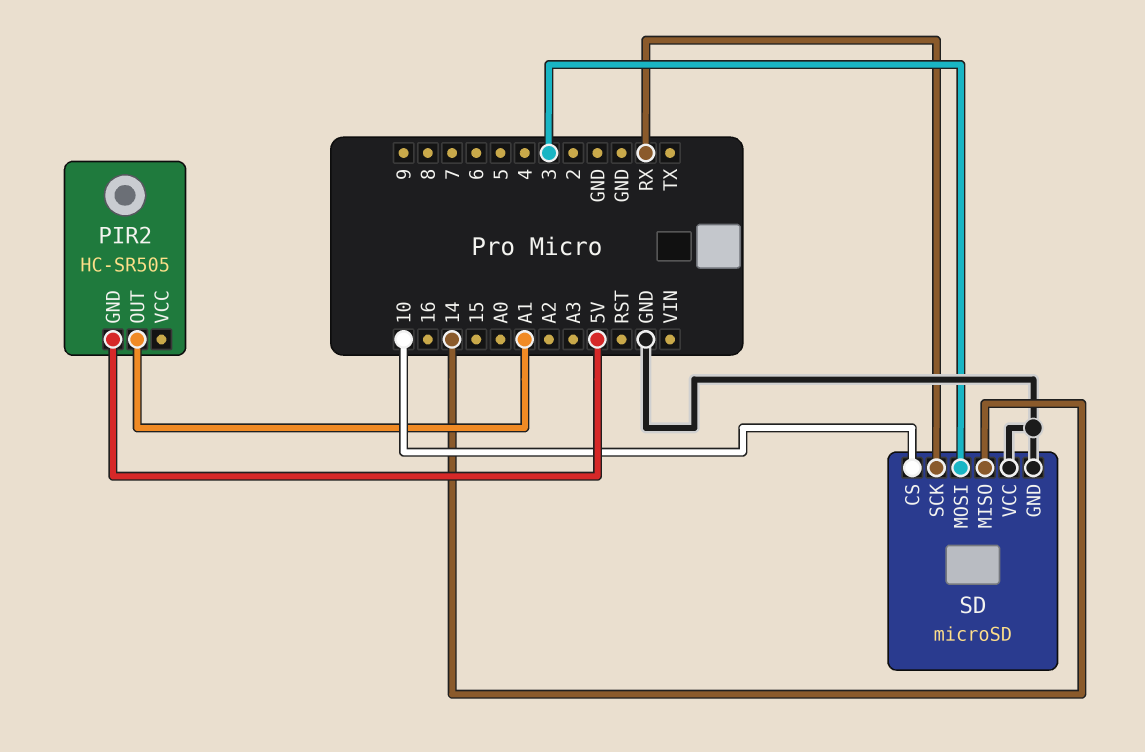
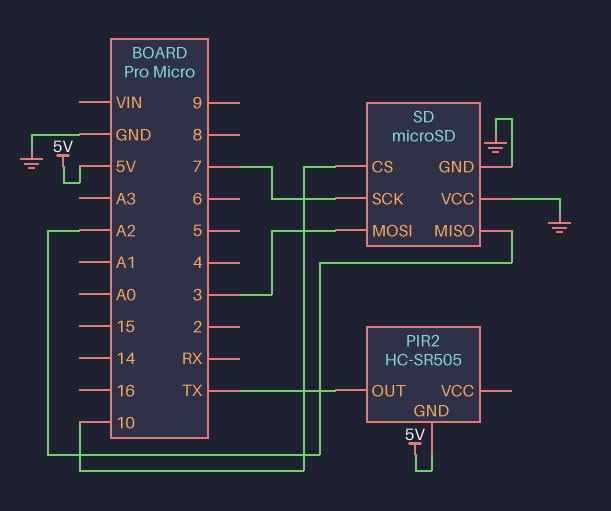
PIR2 pin OUT: A1 -> TX
SD pin MISO: 14 -> A2
SD pin SCK: RX -> 7

